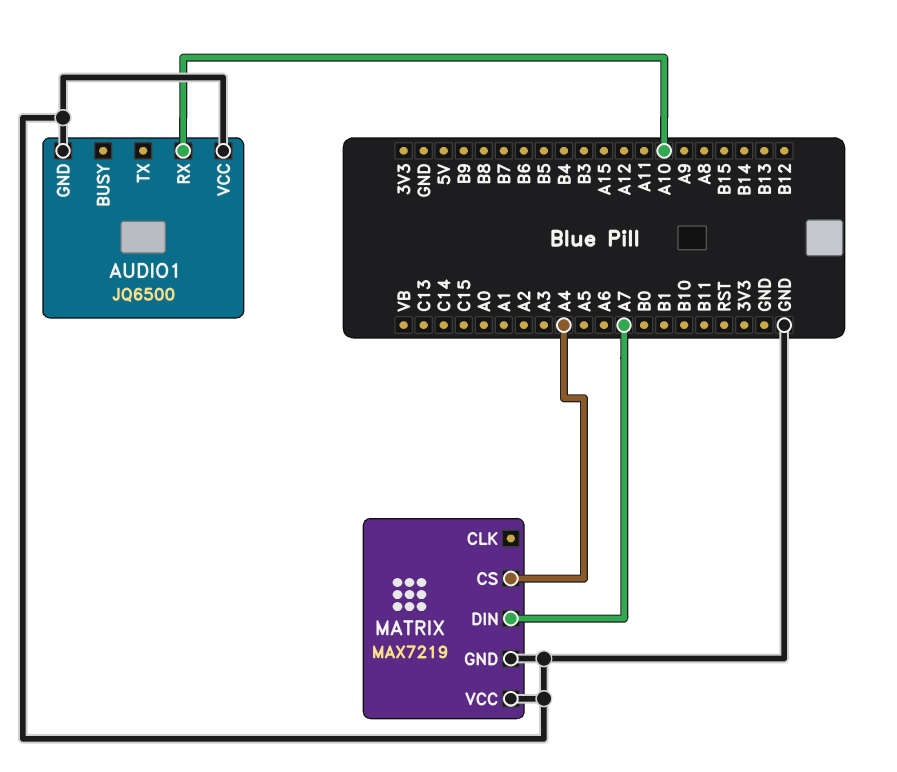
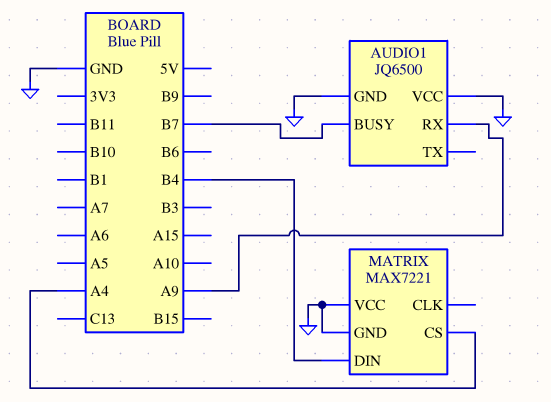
AUDIO1 pin BUSY: none -> B7
AUDIO1 pin RX: A10 -> A9
MATRIX: MAX7219 -> MAX7221
MATRIX pin DIN: A7 -> B4

